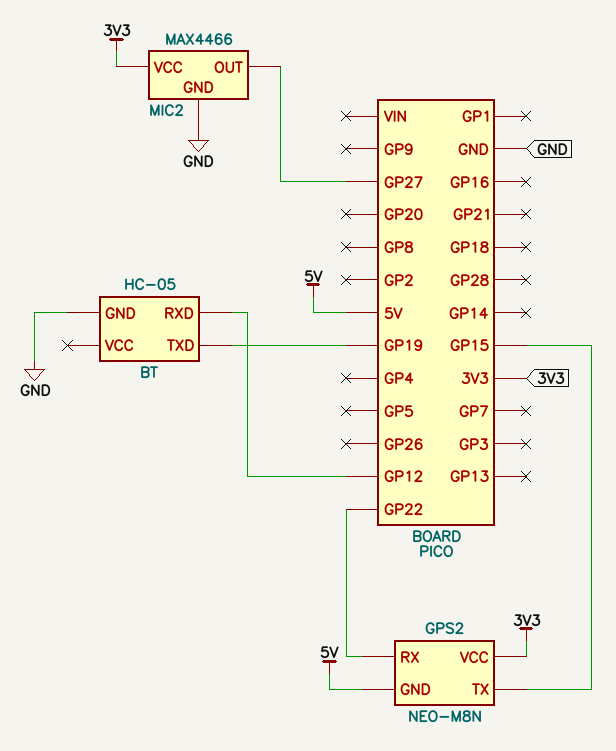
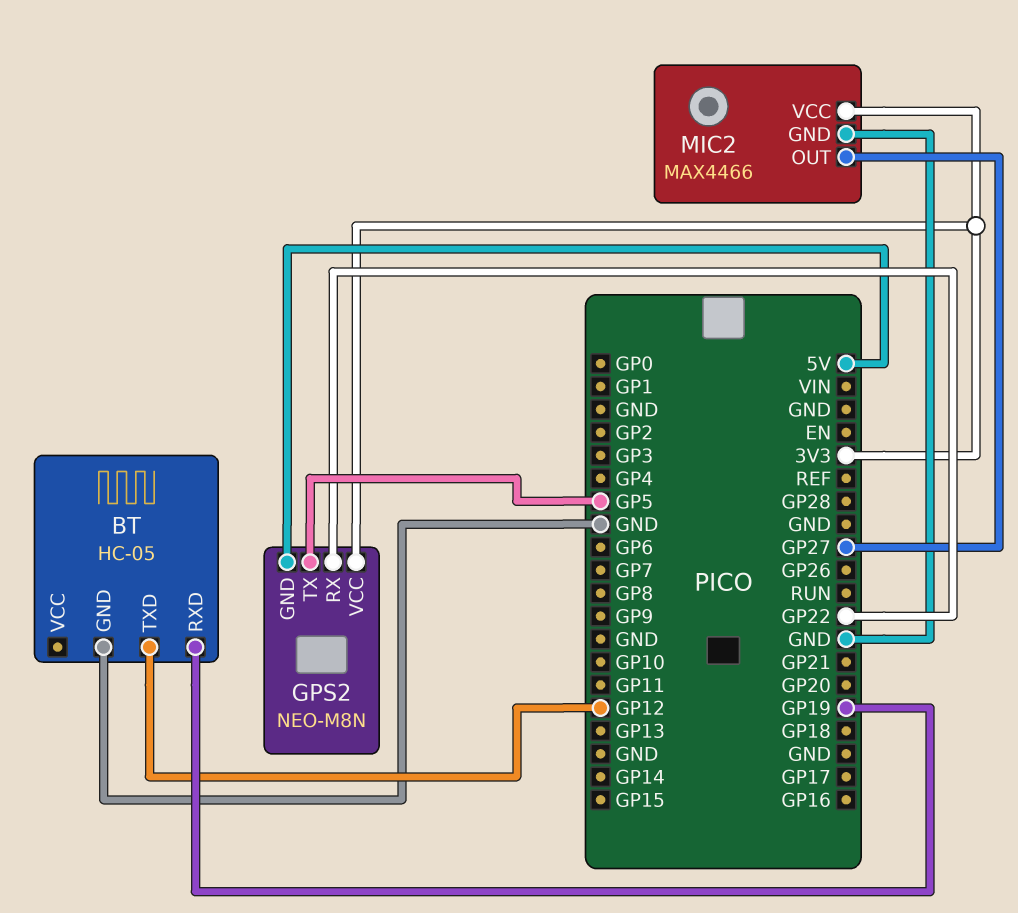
BT pin RXD: GP12 -> GP19
BT pin TXD: GP19 -> GP12
GPS2 pin TX: GP15 -> GP5

